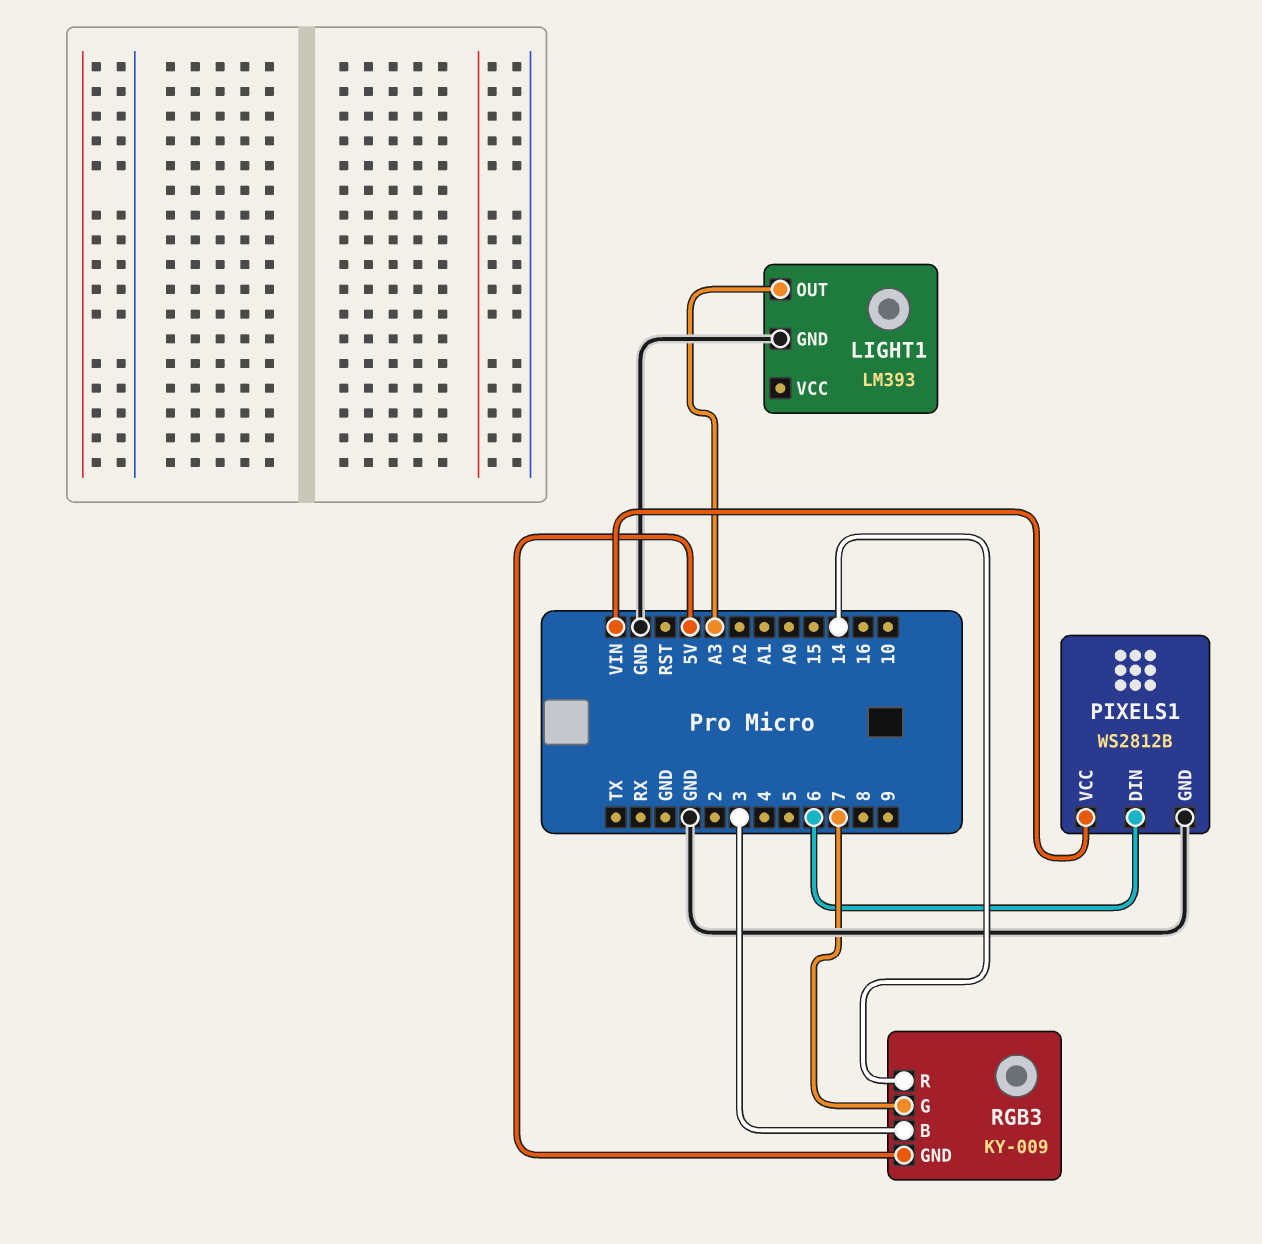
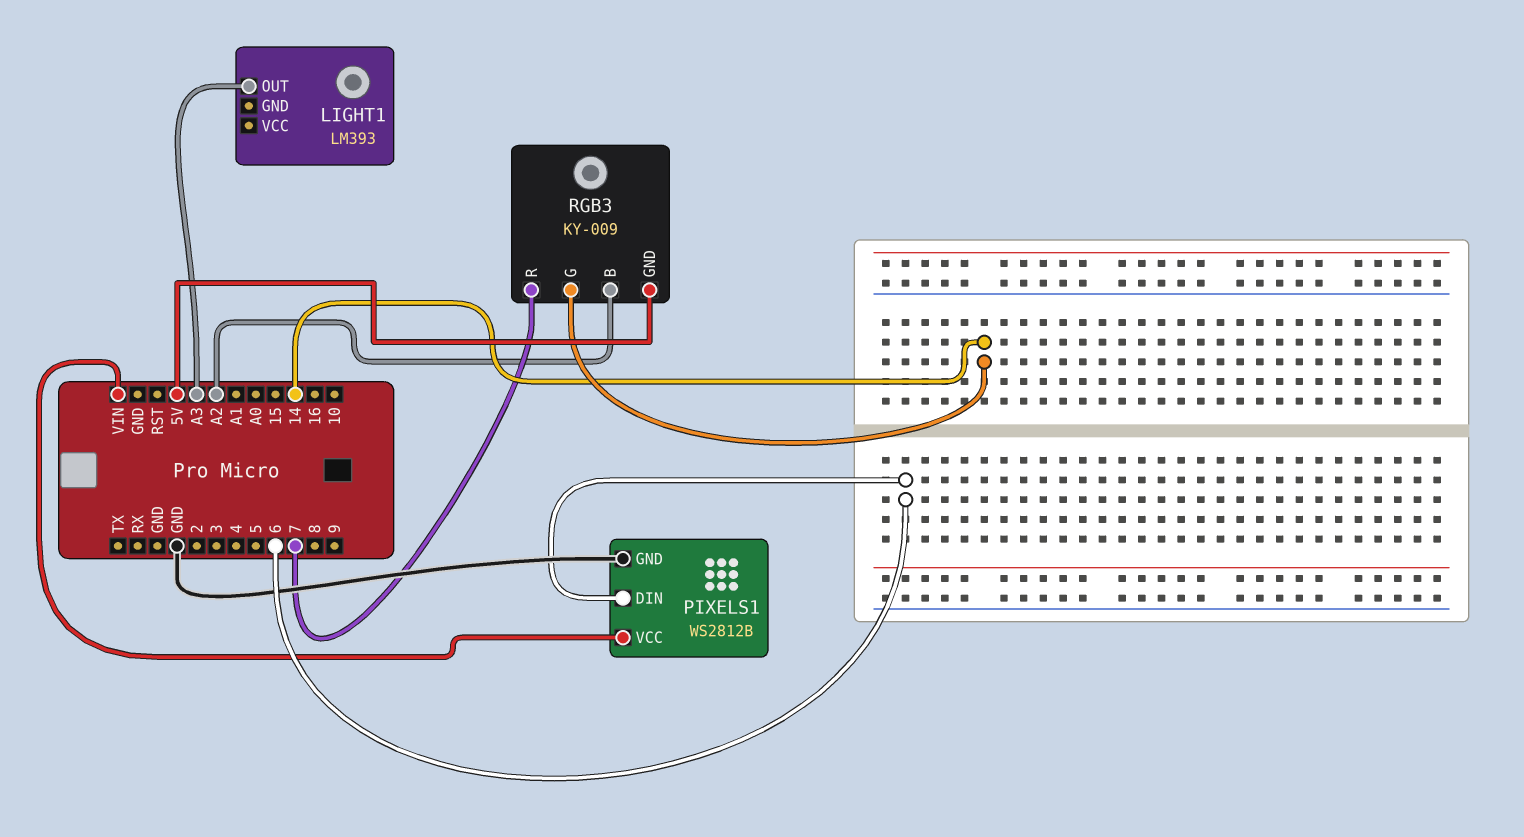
LIGHT1 pin GND: GND -> none
RGB3 pin B: 3 -> A2
RGB3 pin G: 7 -> 14
RGB3 pin R: 14 -> 7

